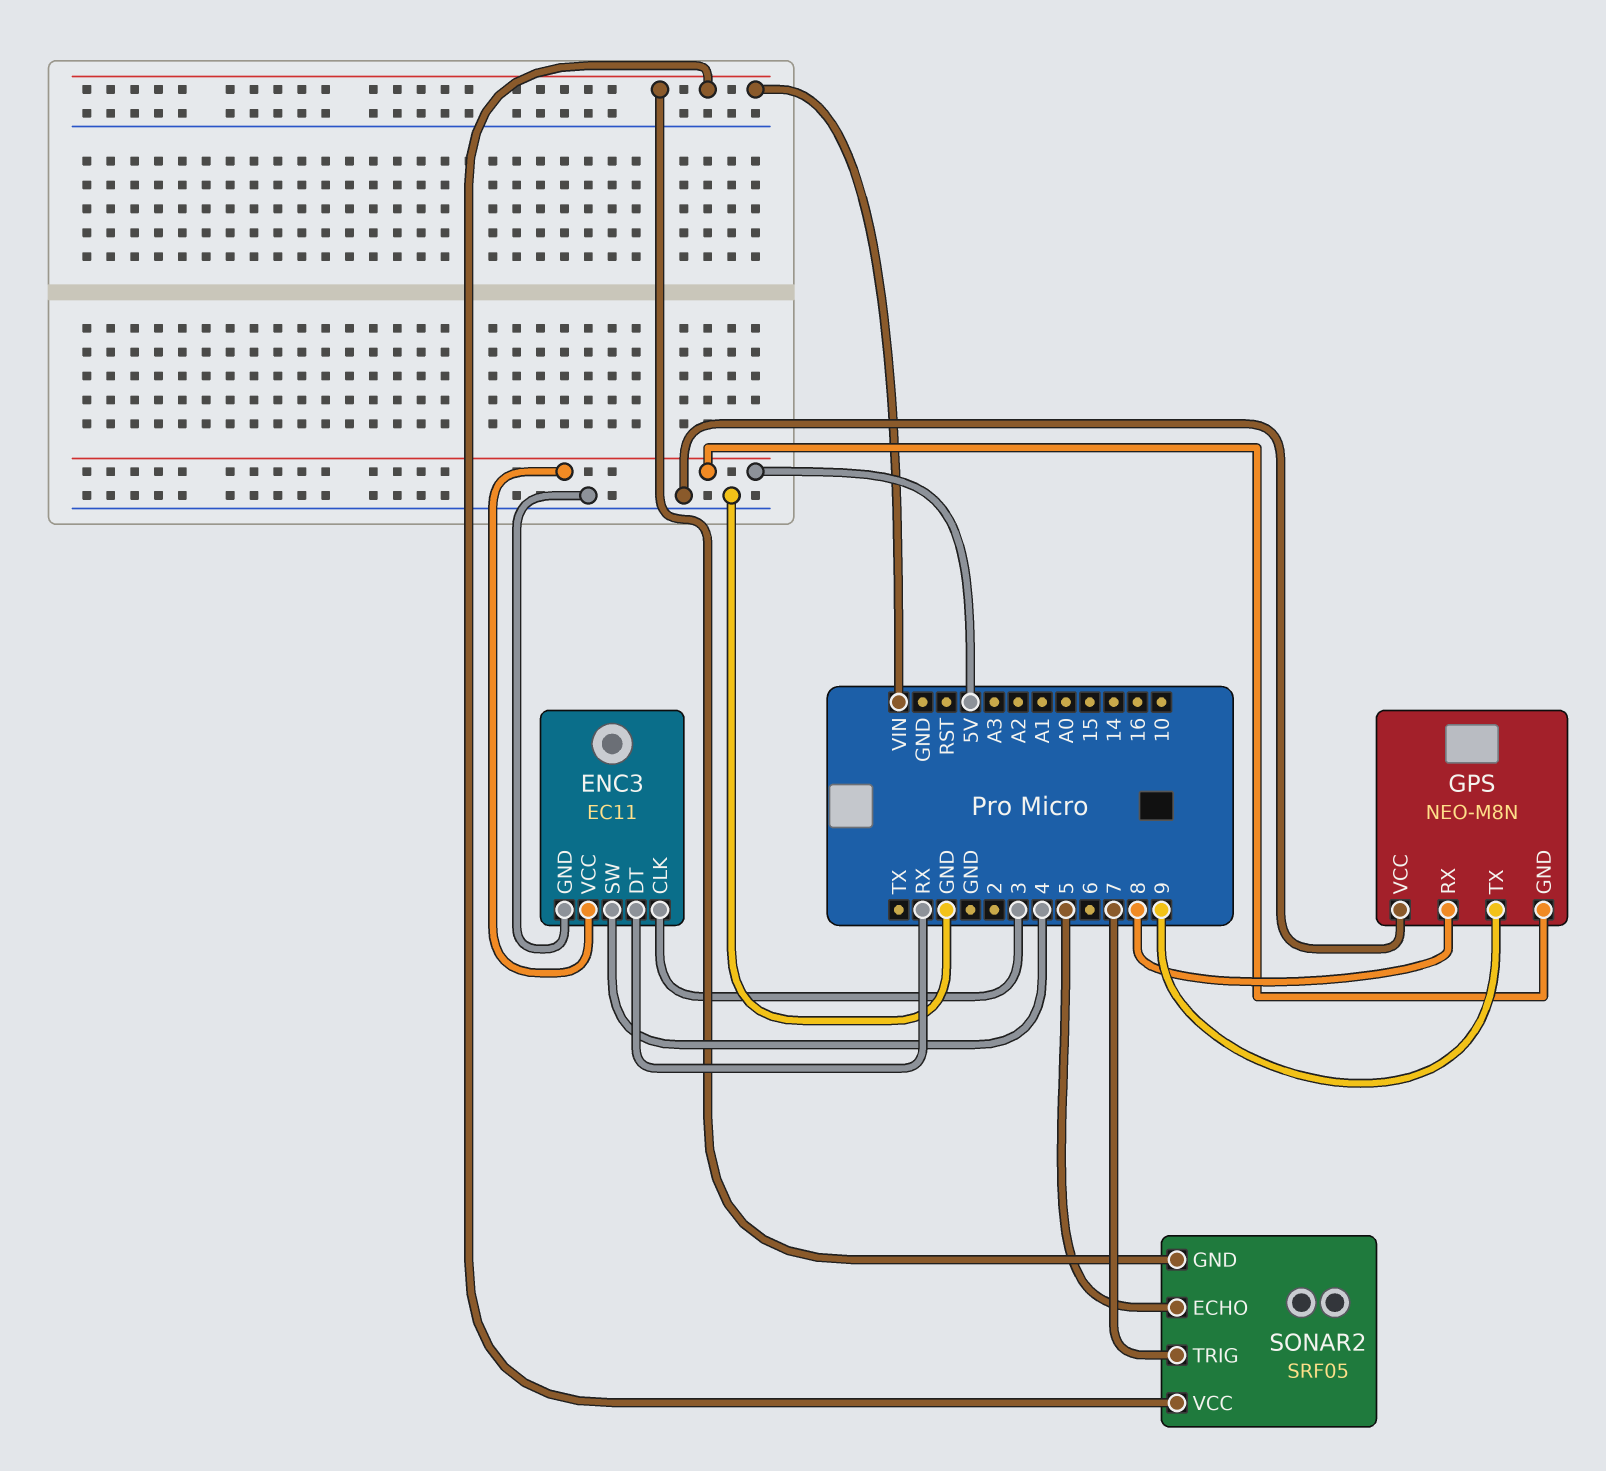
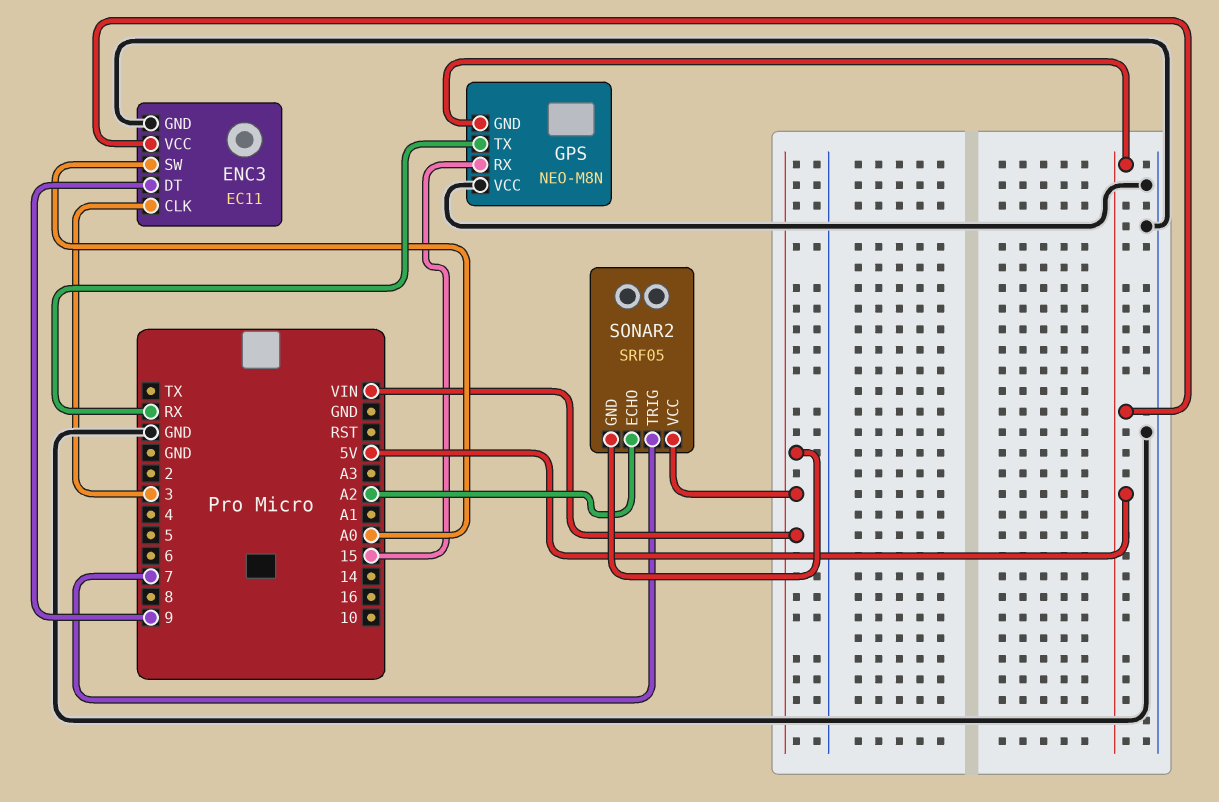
ENC3 pin DT: RX -> 9
ENC3 pin SW: 4 -> A0
GPS pin RX: 8 -> 15
GPS pin TX: 9 -> RX
SONAR2 pin ECHO: 5 -> A2

